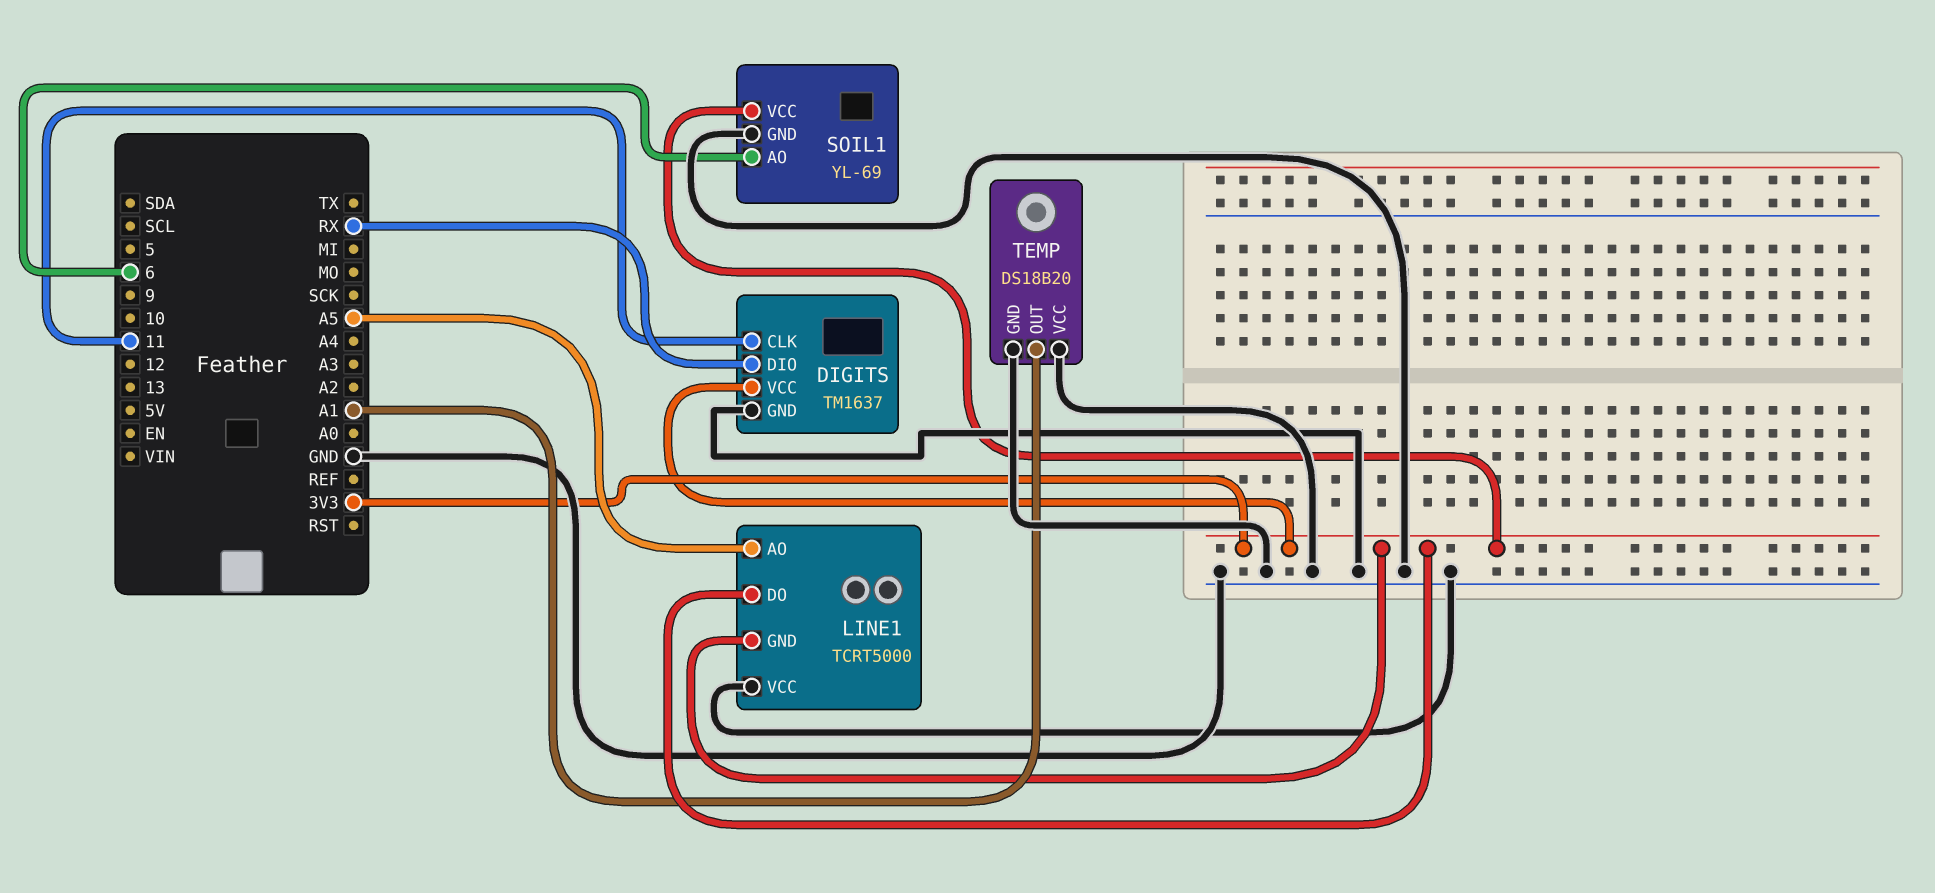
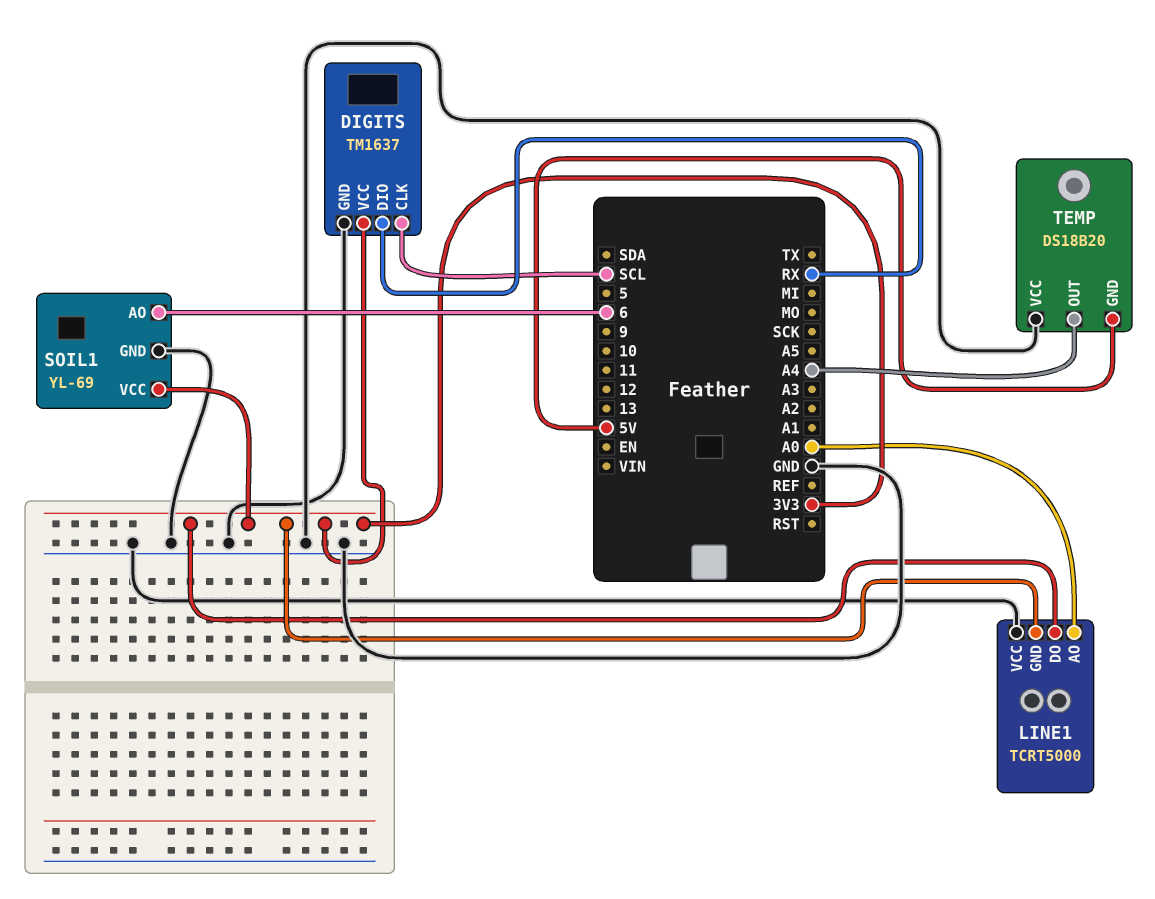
DIGITS pin CLK: 11 -> SCL
LINE1 pin AO: A5 -> A0
TEMP pin GND: GND -> 5V
TEMP pin OUT: A1 -> A4

